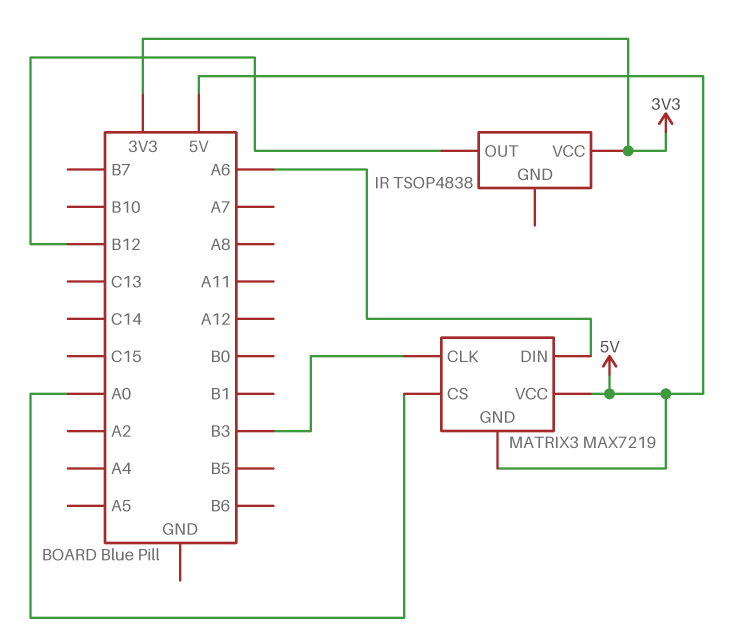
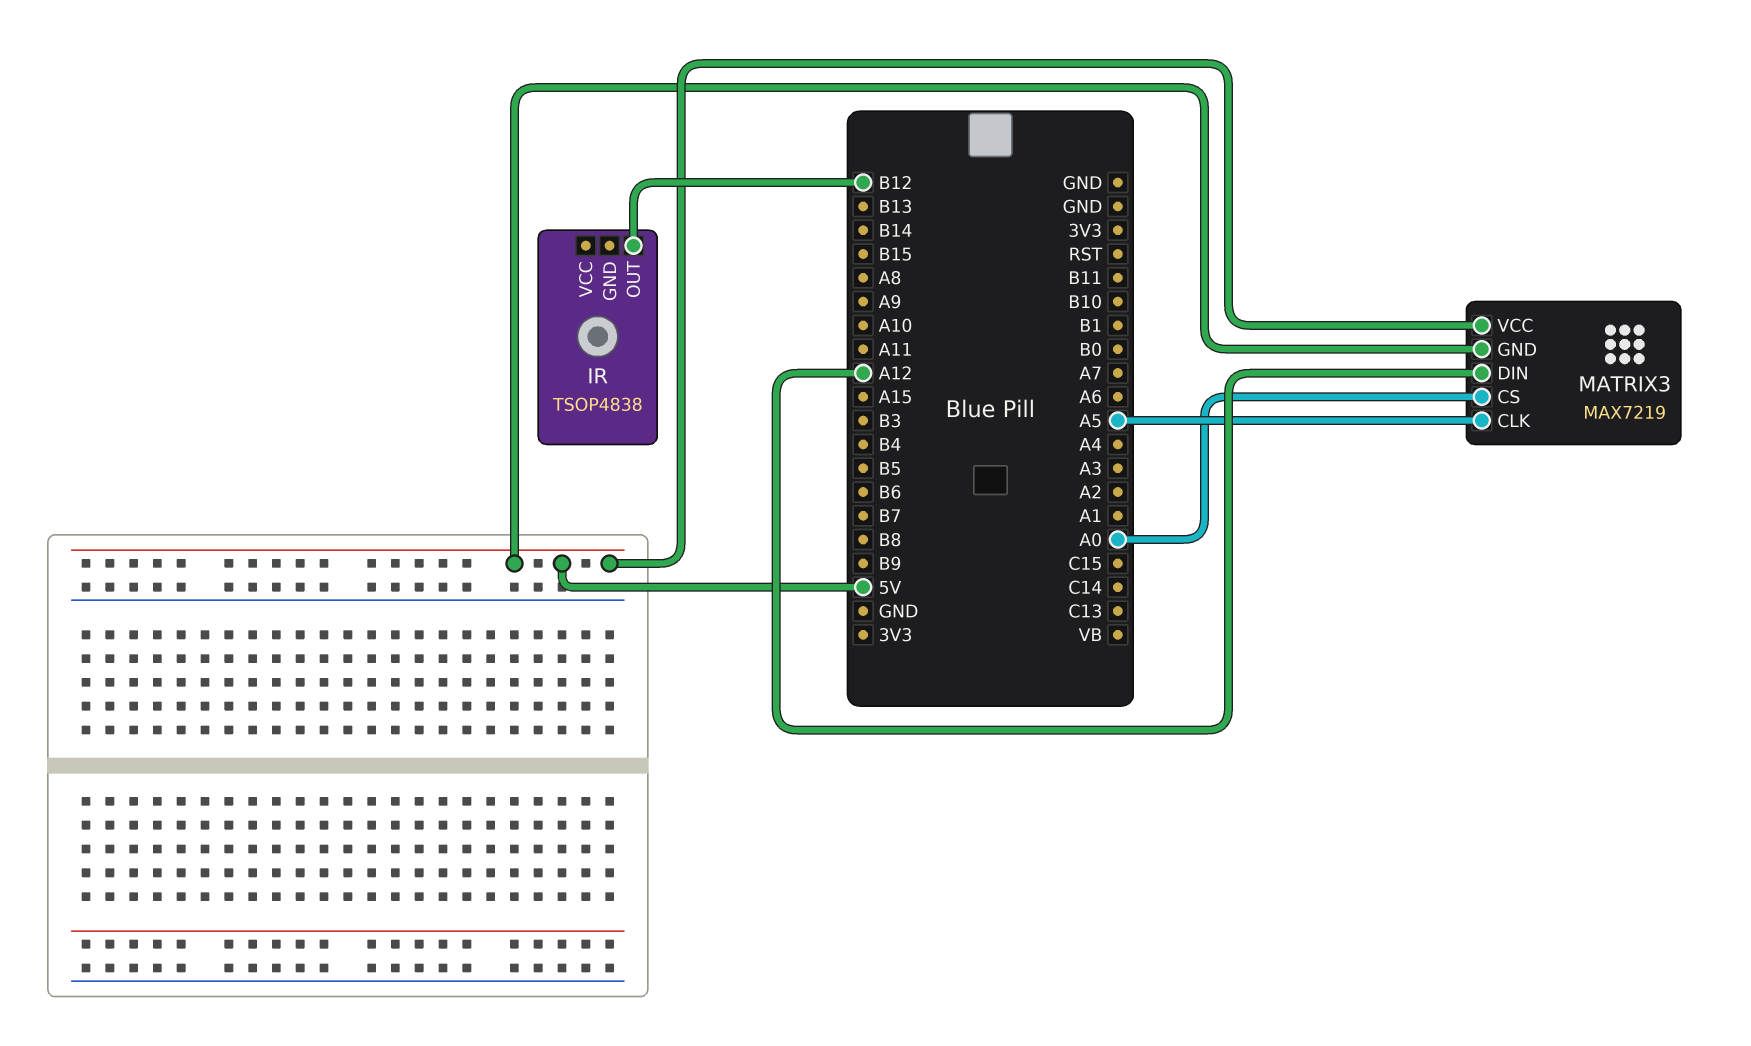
IR pin VCC: 3V3 -> none
MATRIX3 pin CLK: B3 -> A5
MATRIX3 pin DIN: A6 -> A12

